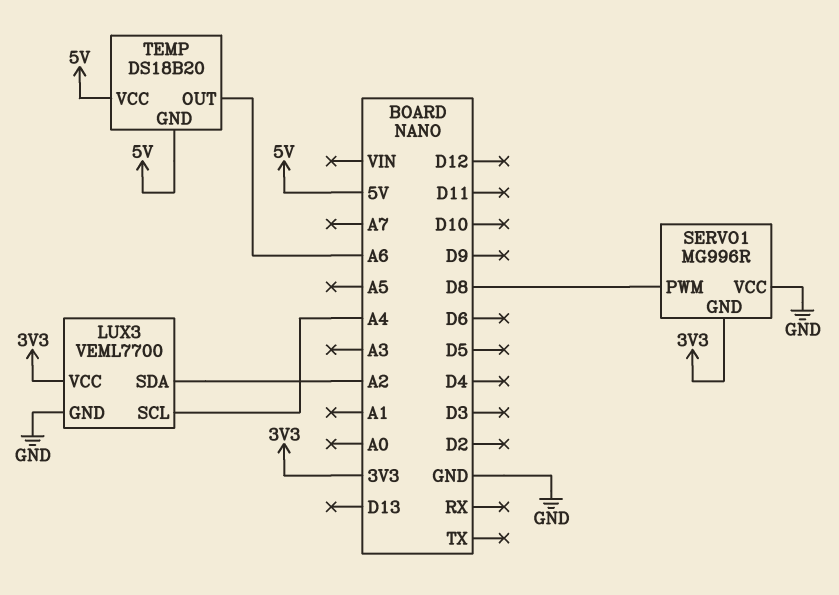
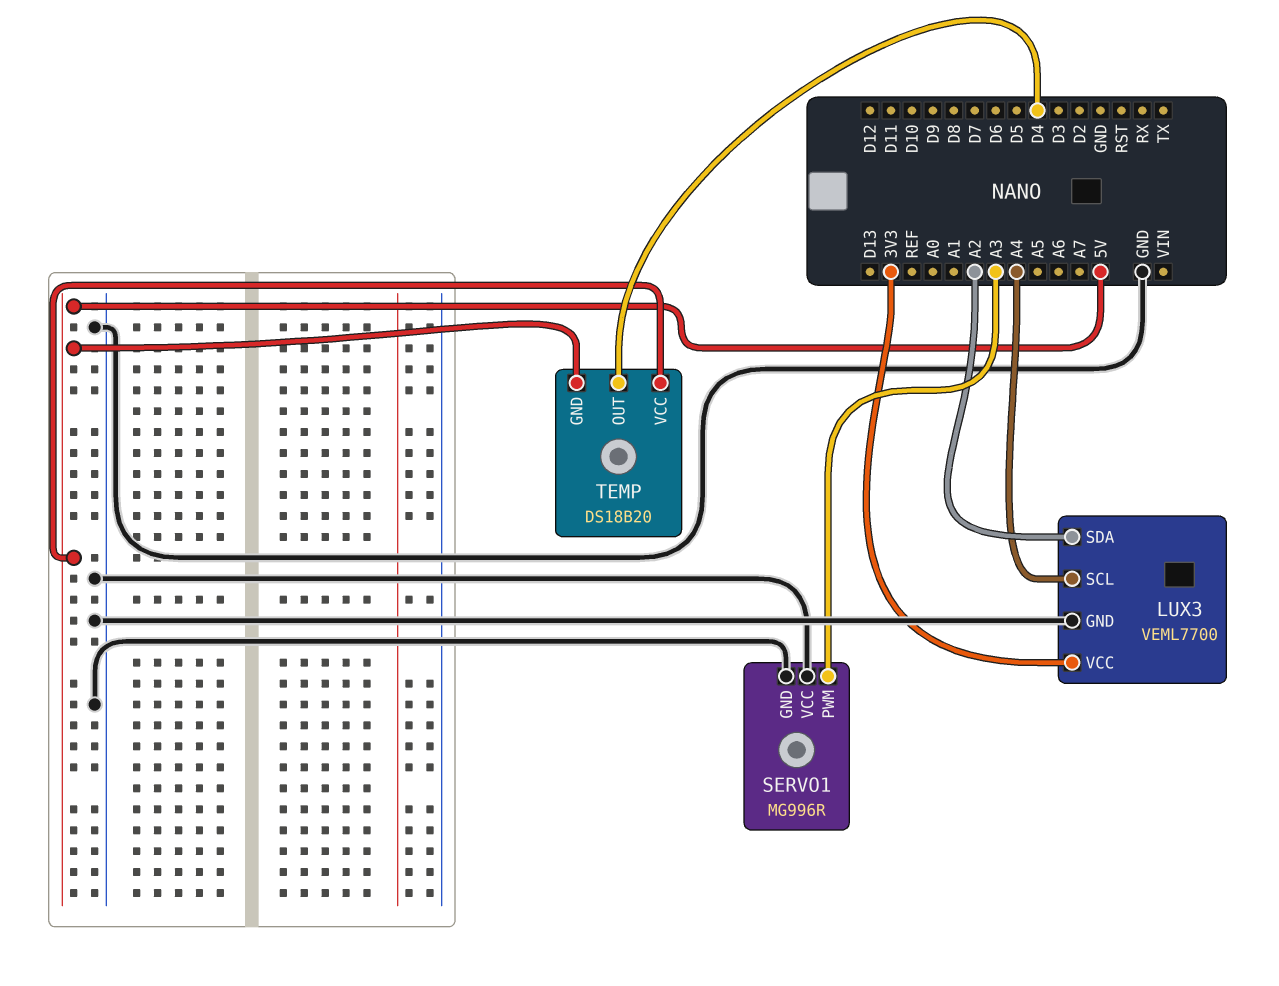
SERVO1 pin GND: 3V3 -> GND
SERVO1 pin PWM: D8 -> A3
TEMP pin OUT: A6 -> D4

